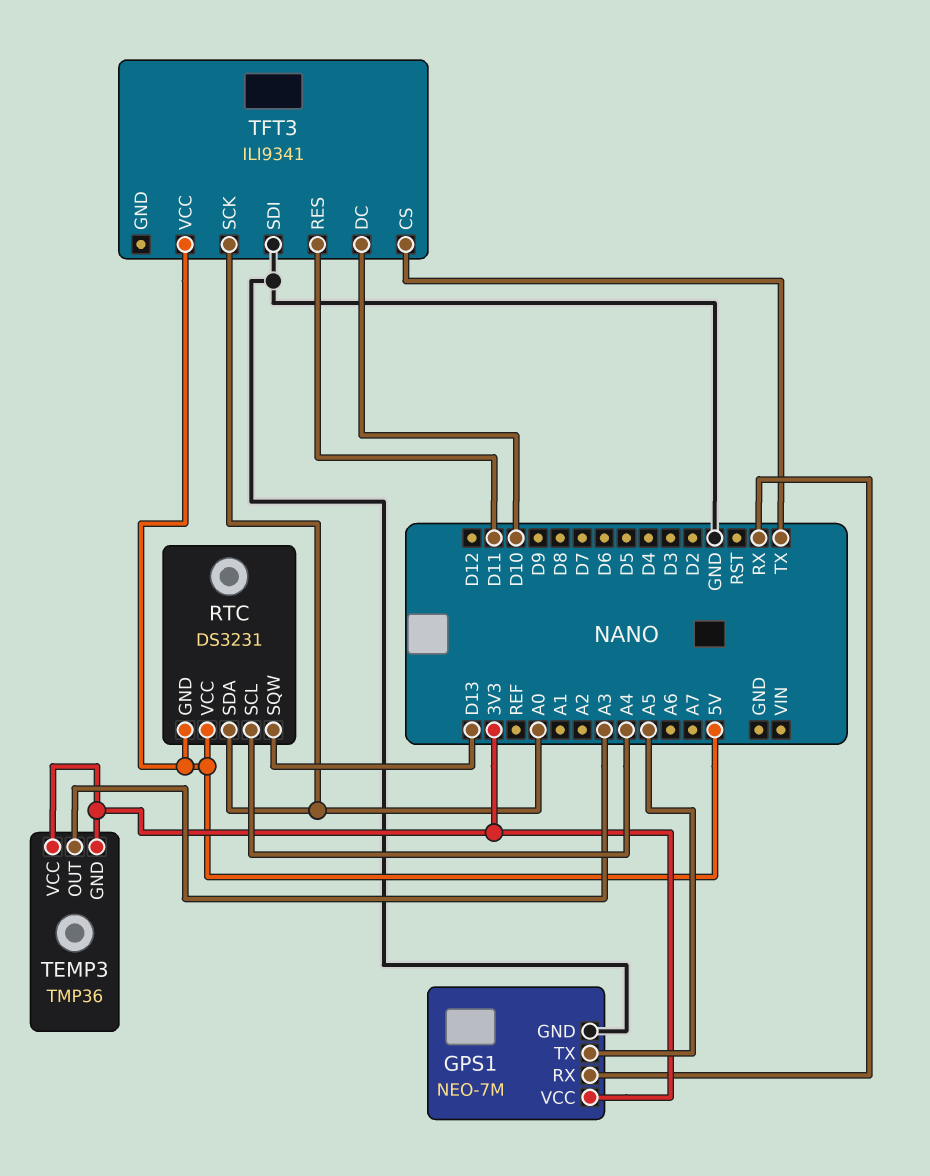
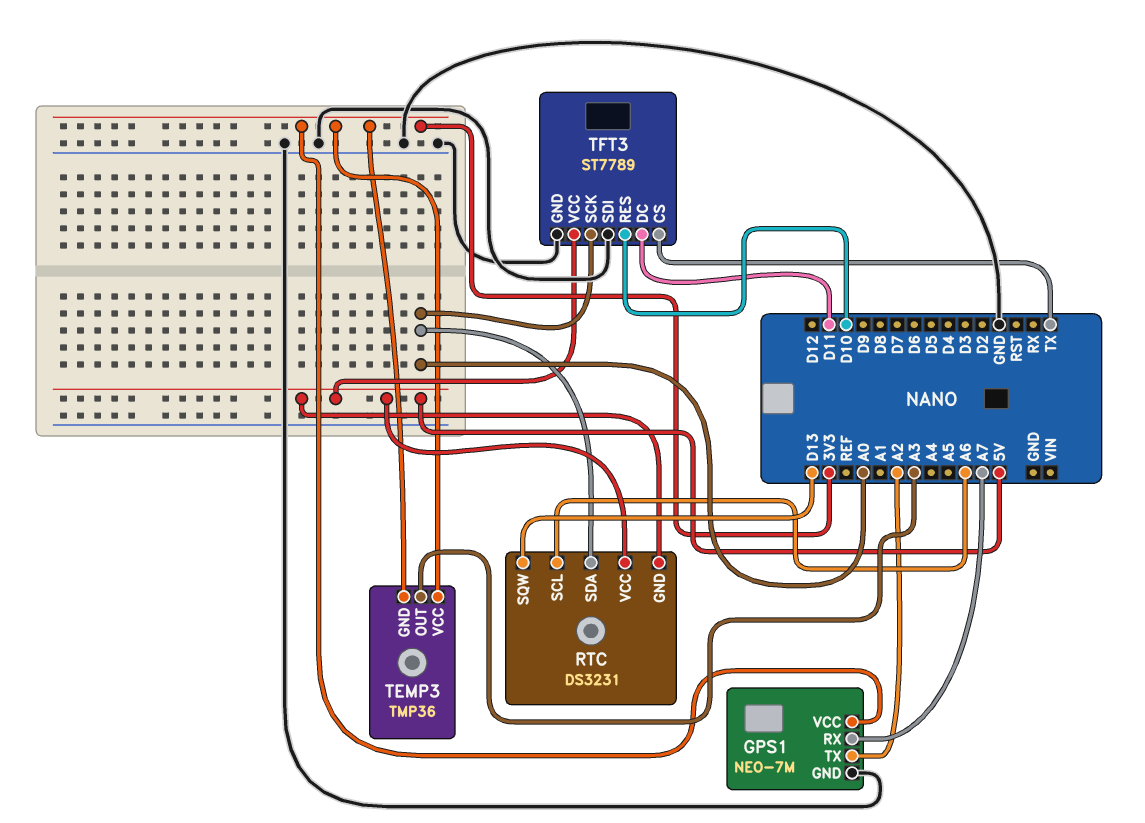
GPS1 pin RX: RX -> A7
GPS1 pin TX: A5 -> A2
RTC pin SCL: A4 -> A6
TFT3: ILI9341 -> ST7789
TFT3 pin DC: D10 -> D11
TFT3 pin GND: none -> GND
TFT3 pin RES: D11 -> D10

